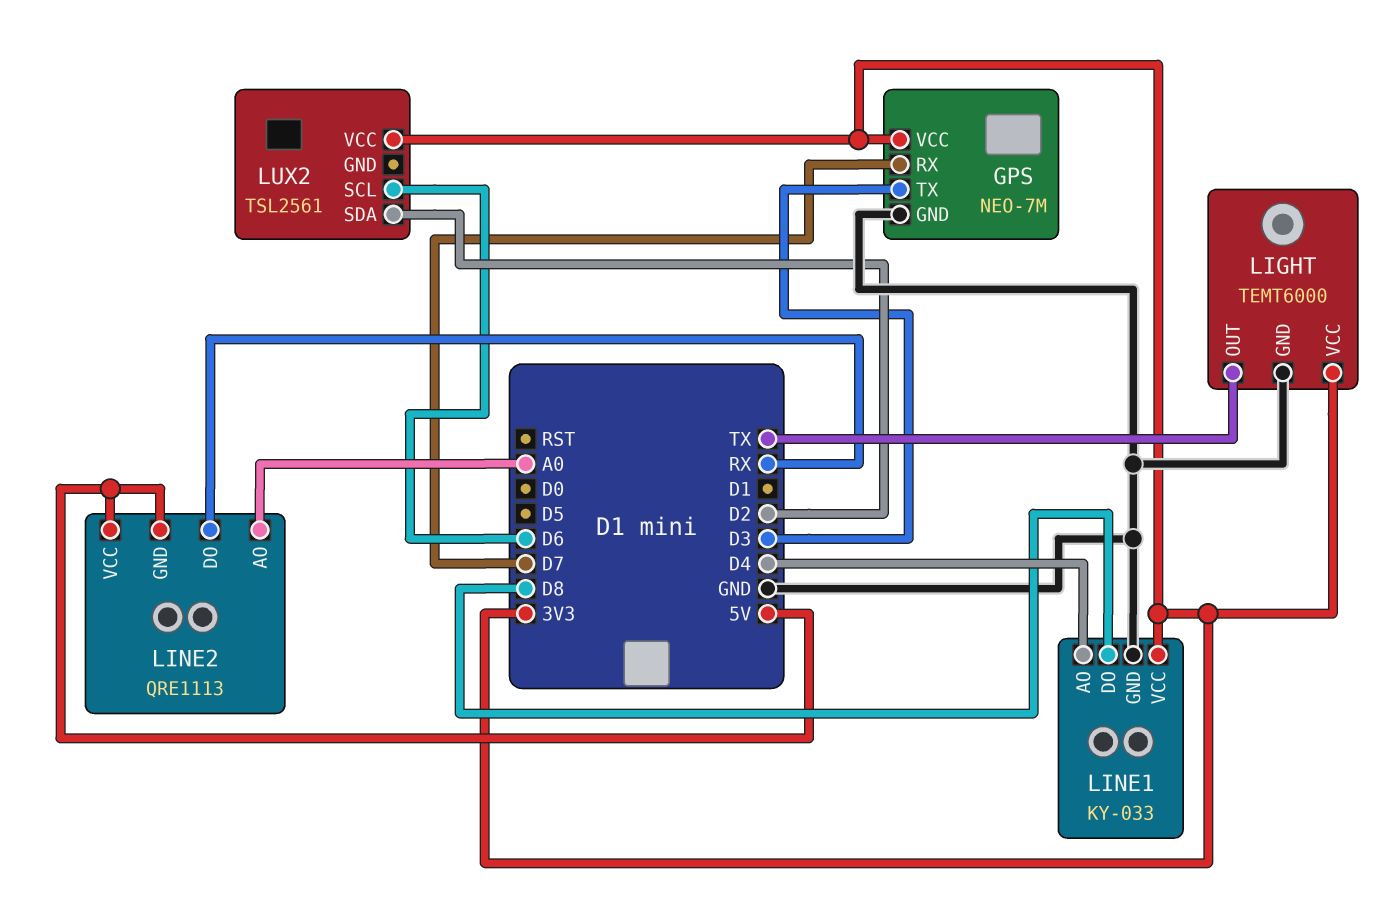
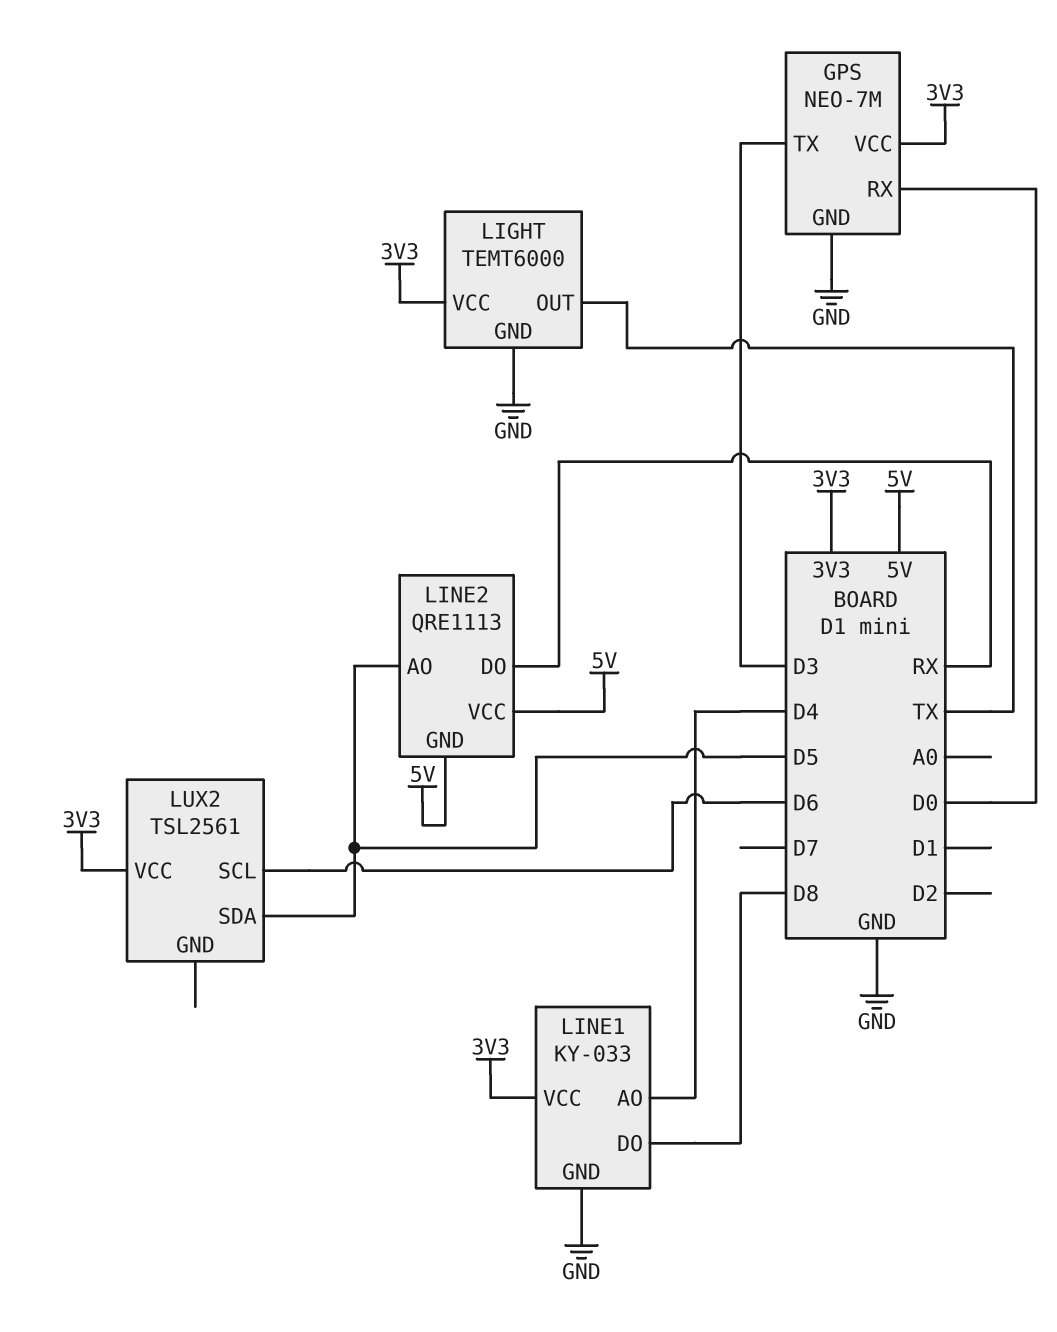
GPS pin RX: D7 -> D0
LINE2 pin AO: A0 -> D5
LUX2 pin SDA: D2 -> D5

